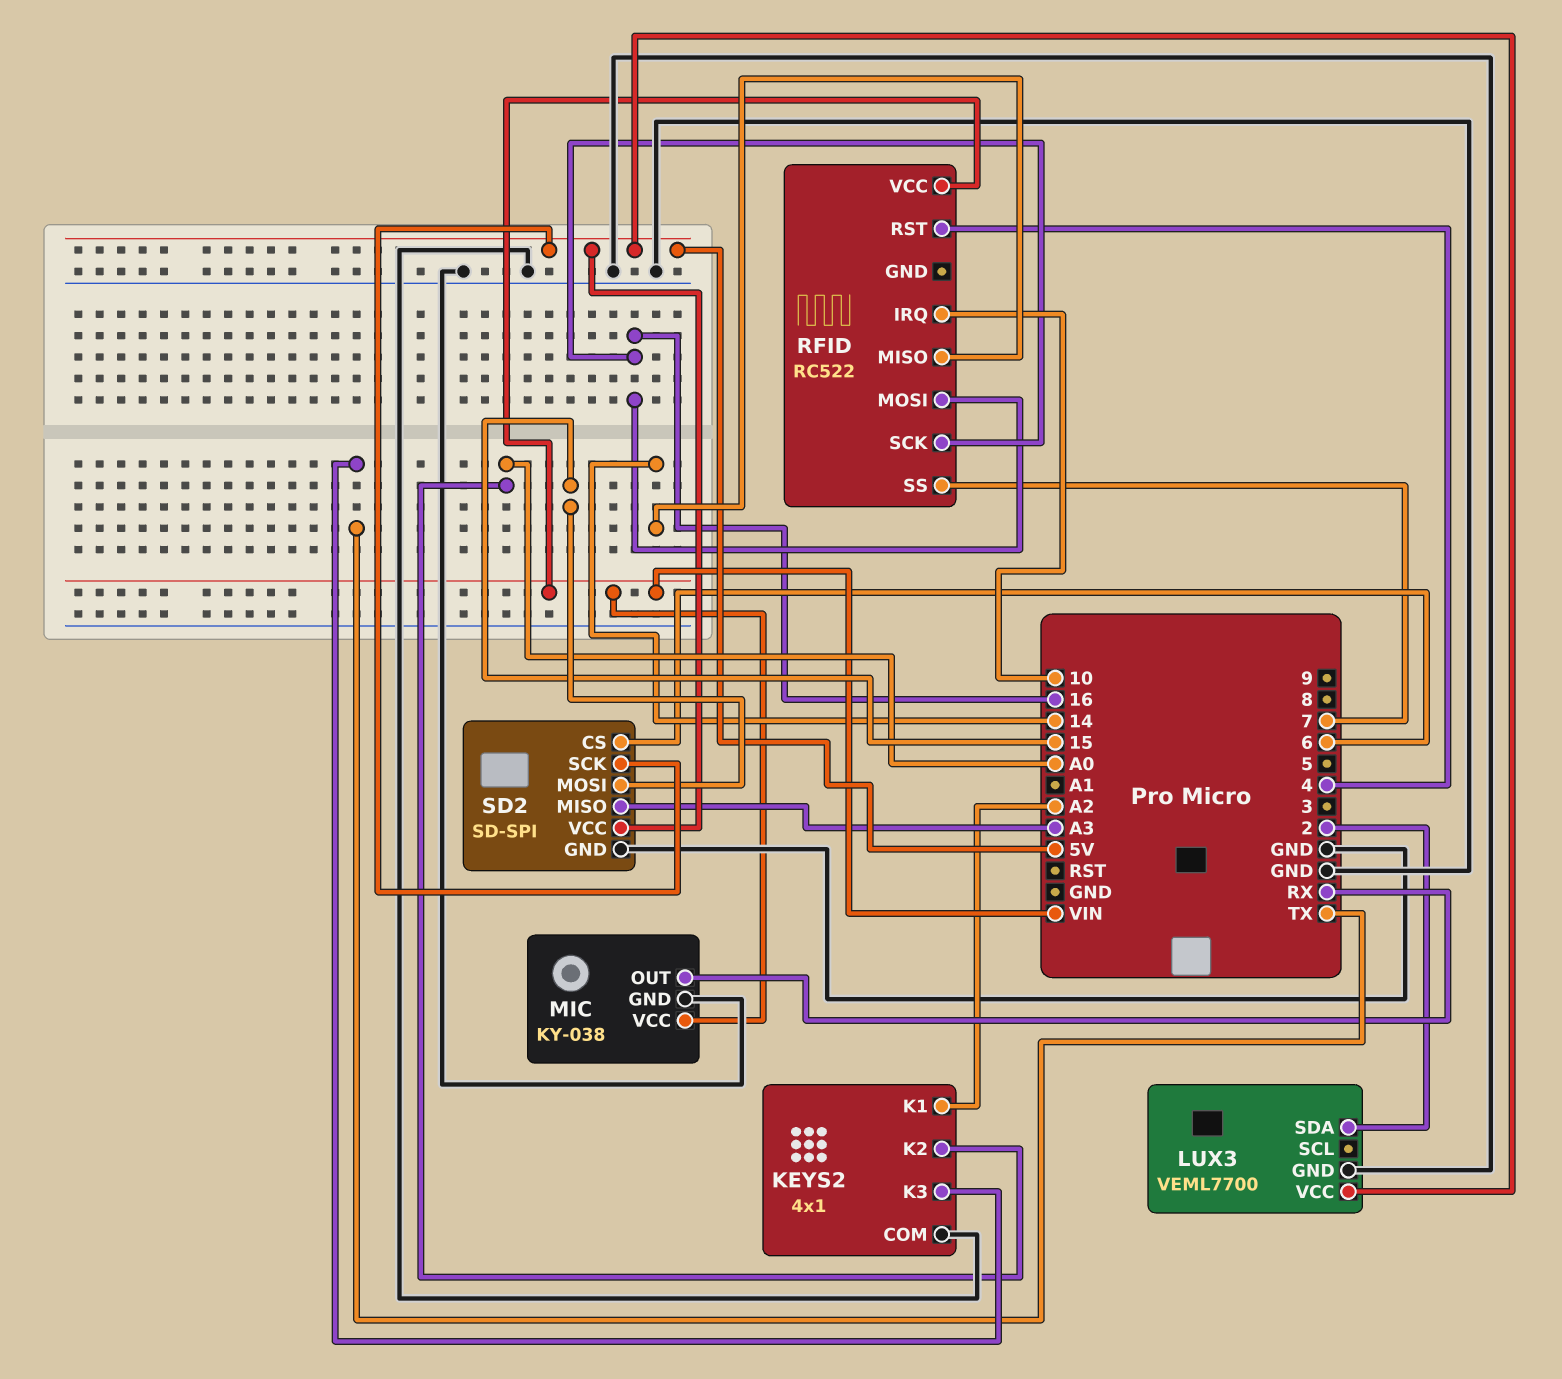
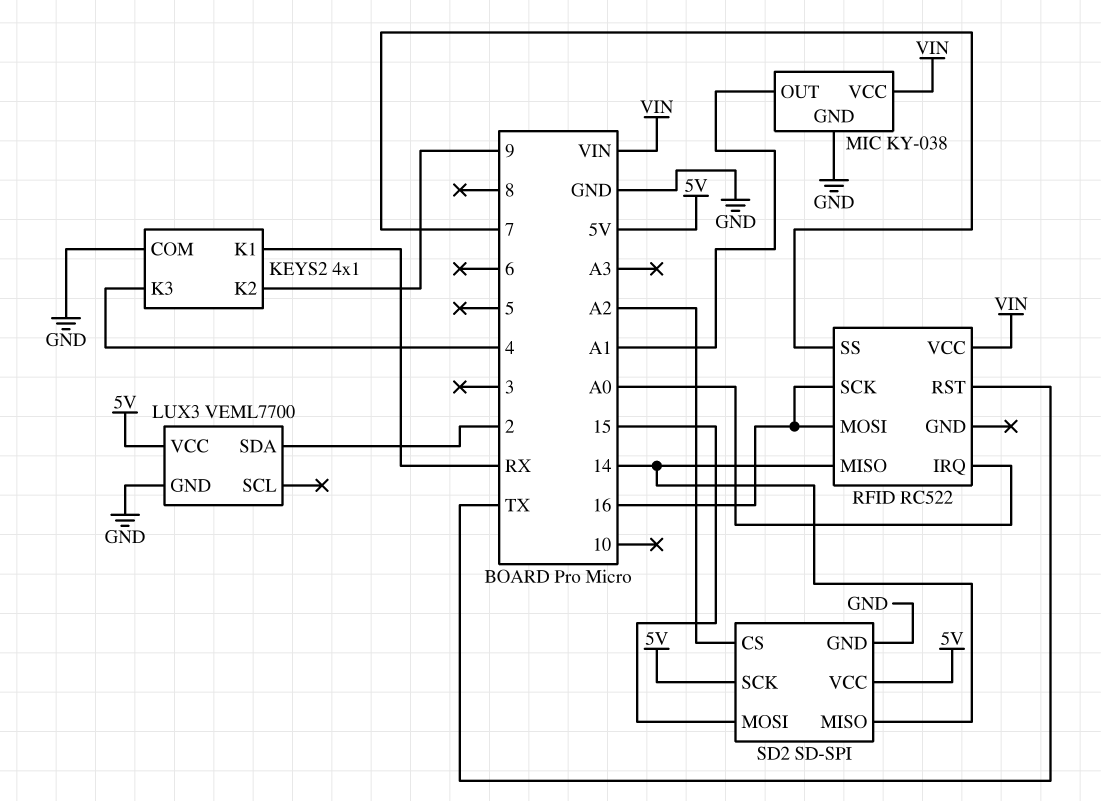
KEYS2 pin K1: A2 -> RX
KEYS2 pin K2: A0 -> 9
KEYS2 pin K3: TX -> 4
MIC pin OUT: RX -> A1
RFID pin IRQ: 10 -> A0
RFID pin RST: 4 -> TX
SD2 pin CS: 6 -> A2
SD2 pin MISO: A3 -> 14

